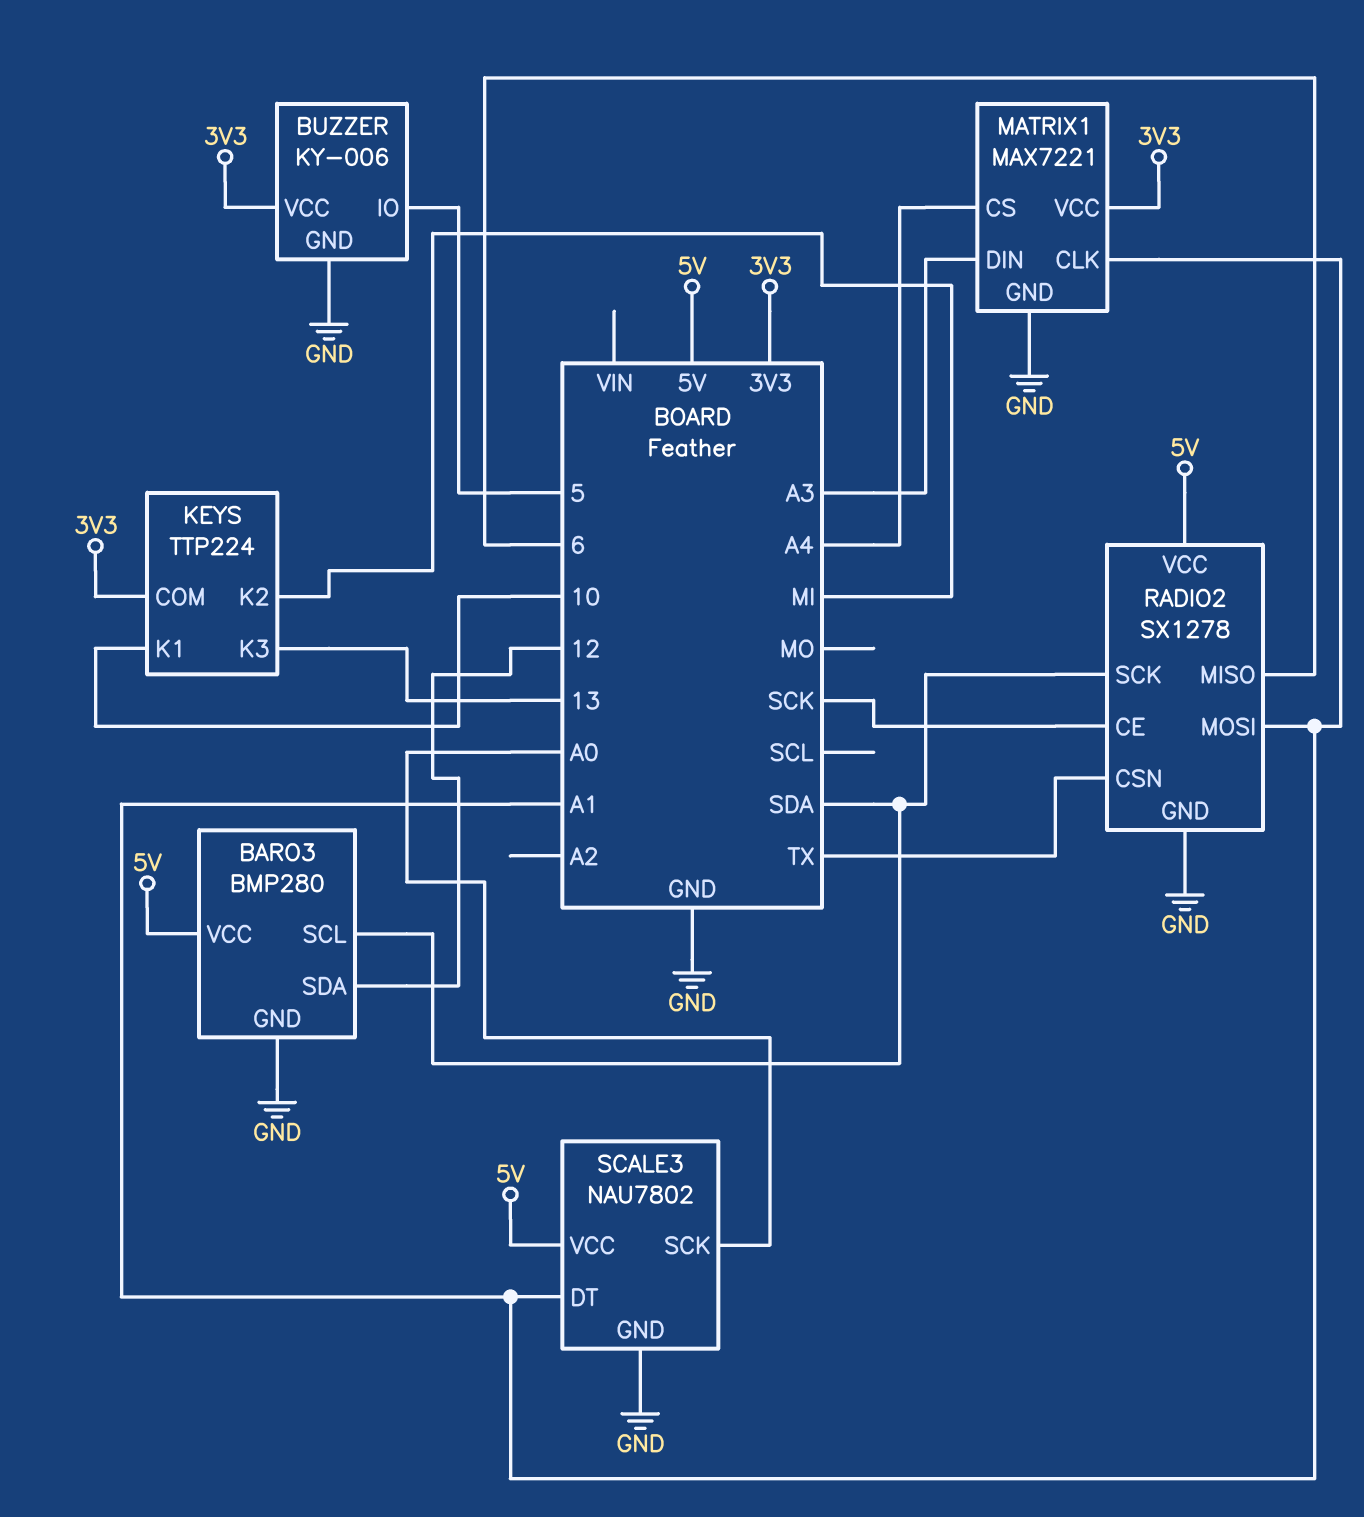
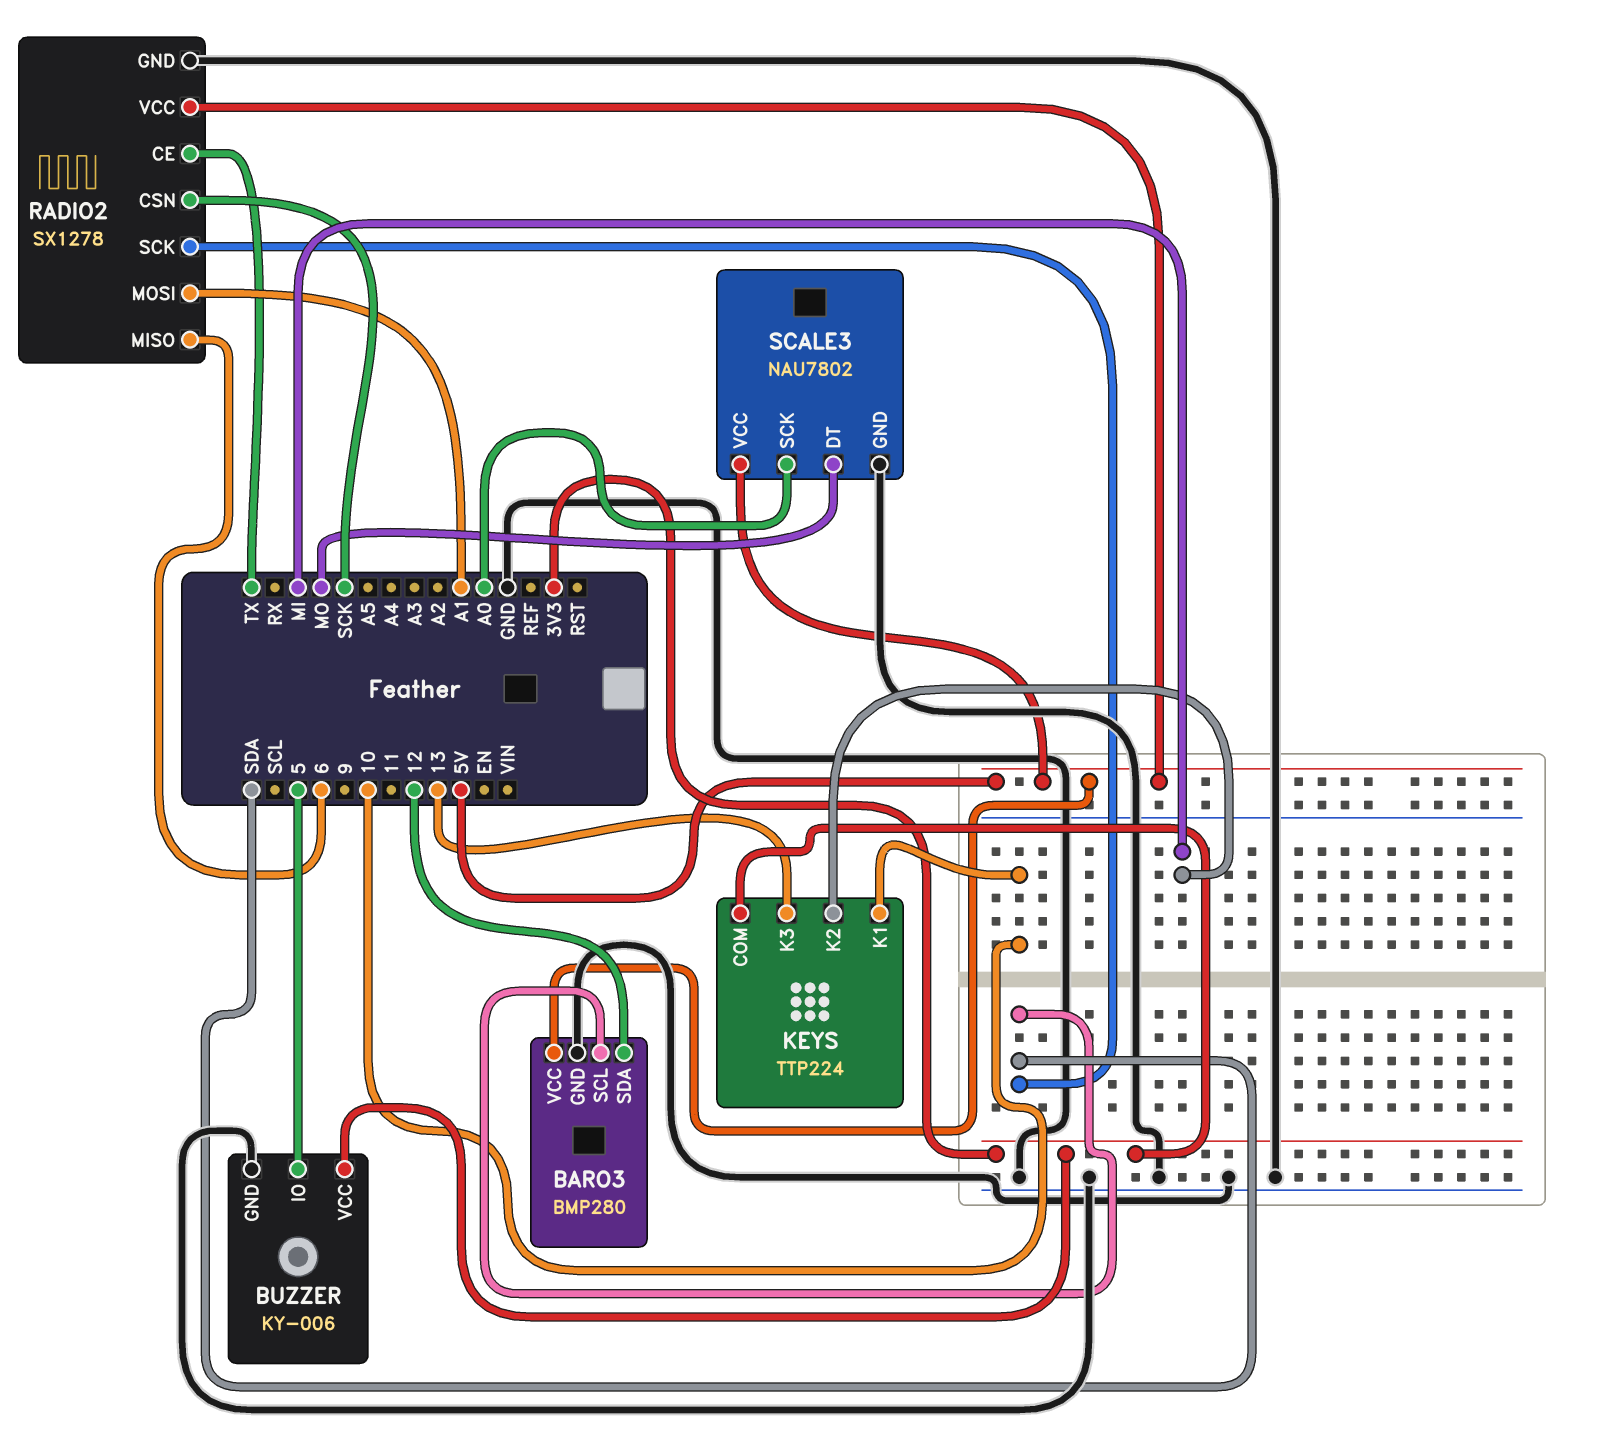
MATRIX1: MAX7221 -> none
MATRIX1 pin CLK: A1 -> none
MATRIX1 pin CS: A4 -> none
MATRIX1 pin DIN: A3 -> none
MATRIX1 pin GND: GND -> none
MATRIX1 pin VCC: 3V3 -> none
RADIO2 pin CE: SCK -> TX
RADIO2 pin CSN: TX -> SCK
SCALE3 pin DT: A1 -> MO

